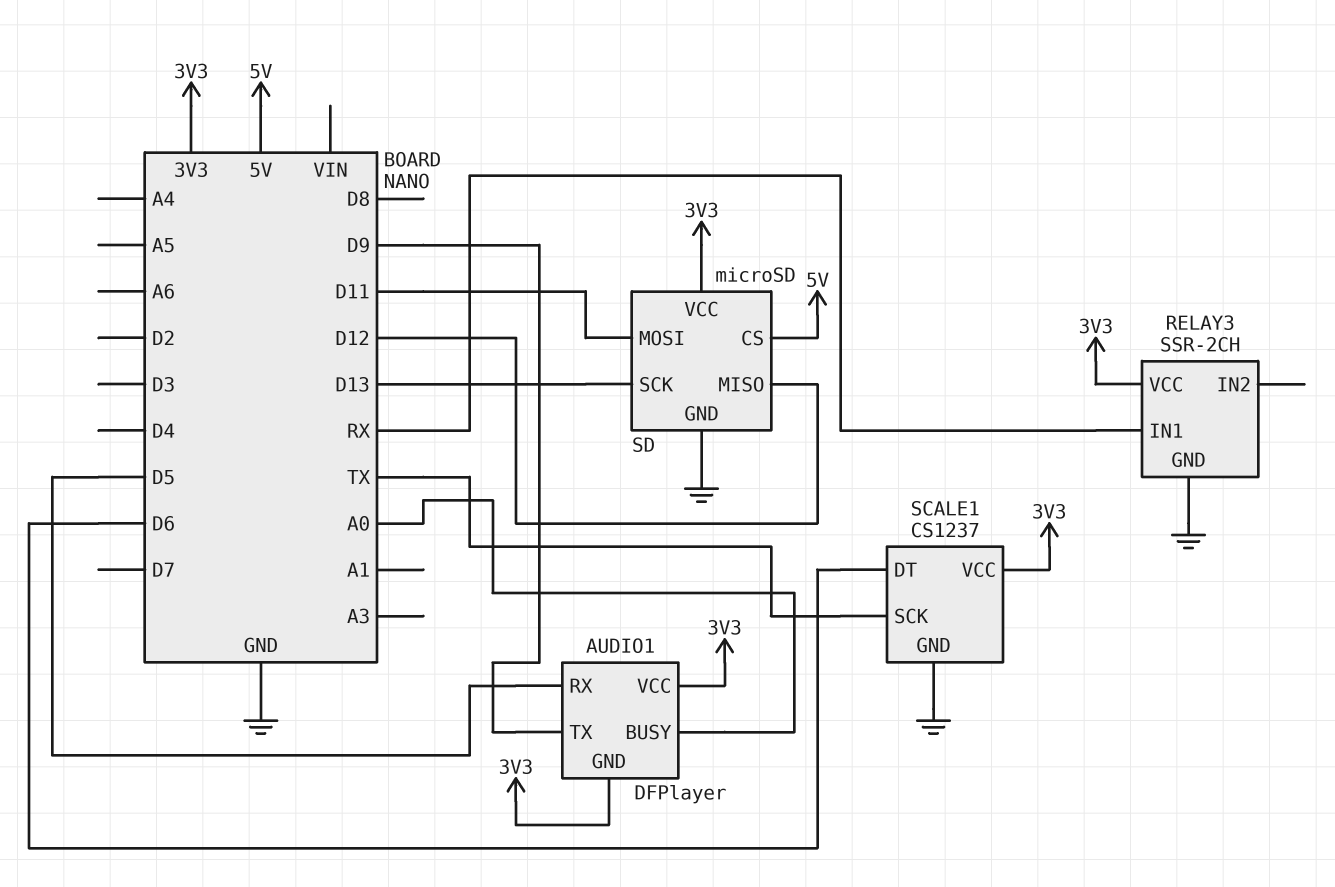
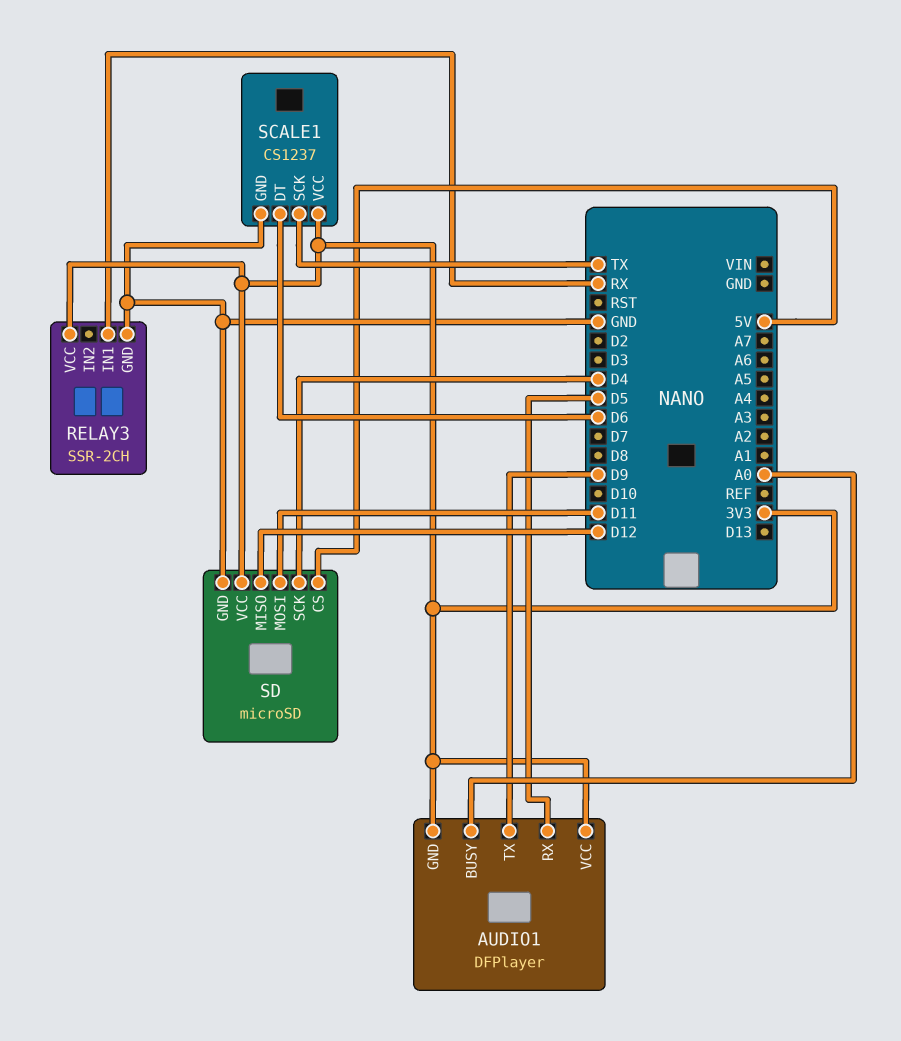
SD pin SCK: D13 -> D4

